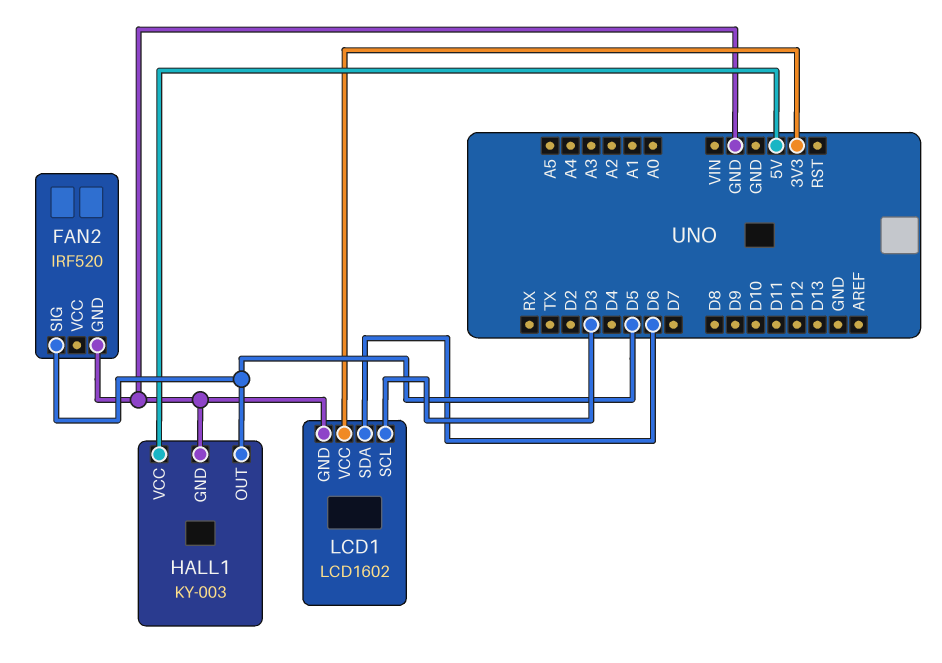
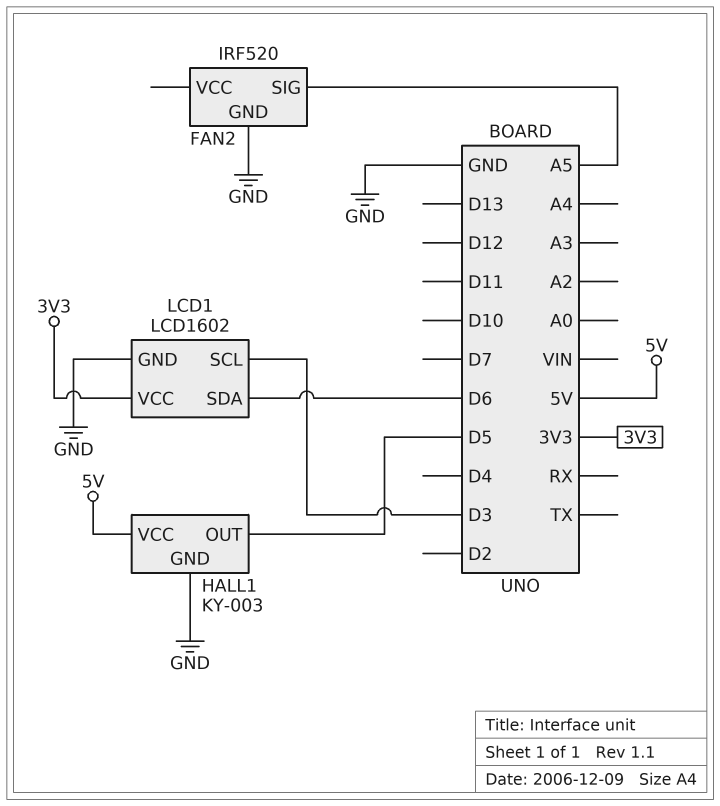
FAN2 pin SIG: D5 -> A5

